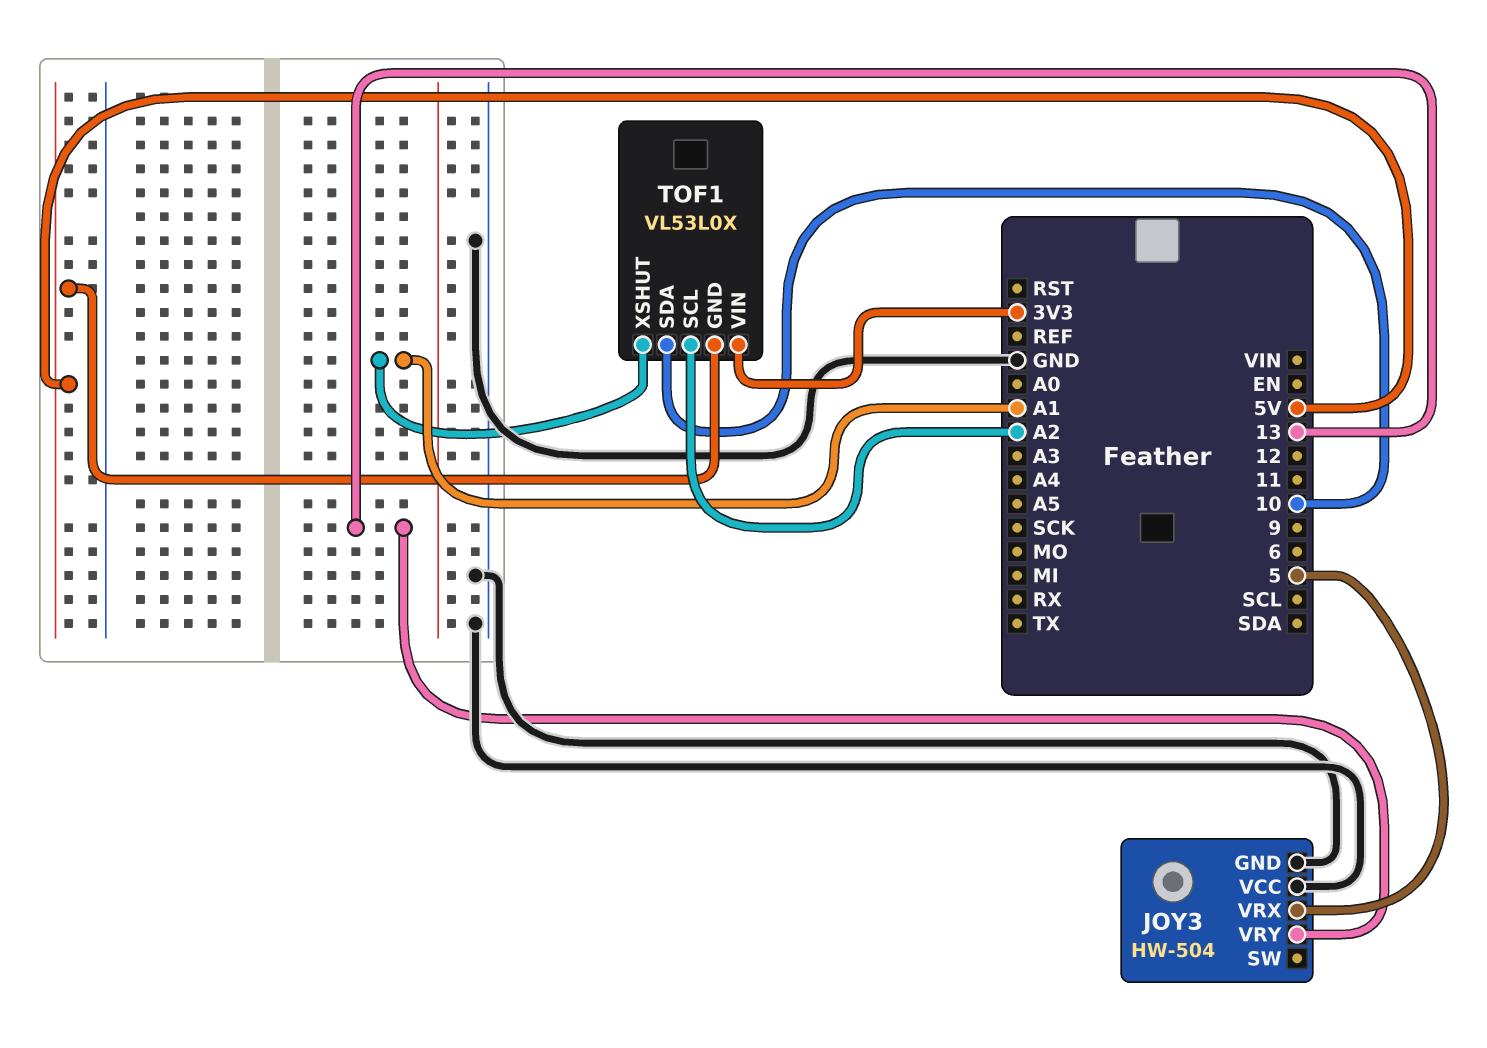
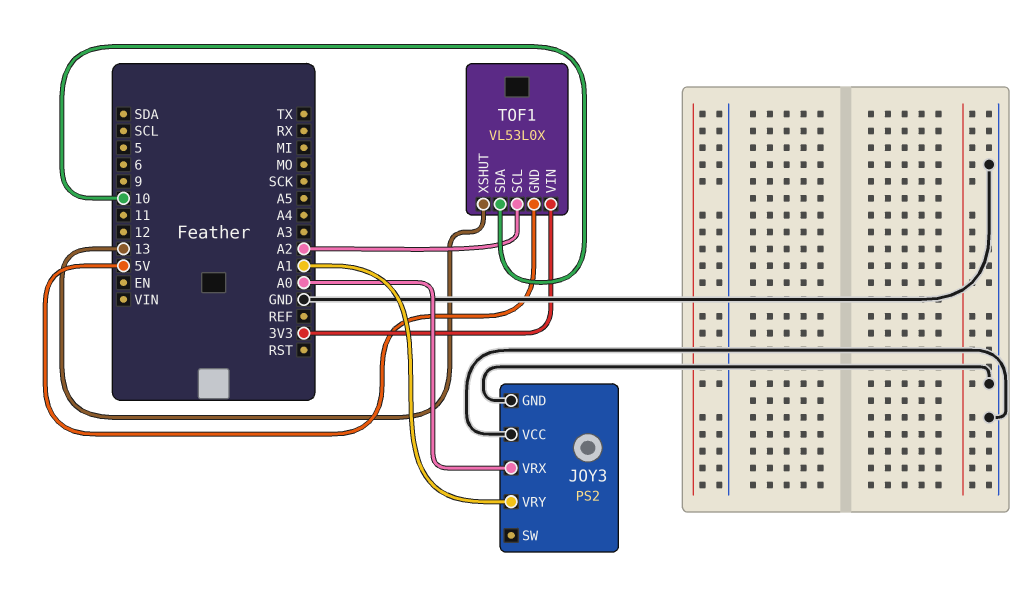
JOY3: HW-504 -> PS2
JOY3 pin VRX: 5 -> A0
JOY3 pin VRY: 13 -> A1
TOF1 pin XSHUT: A1 -> 13

